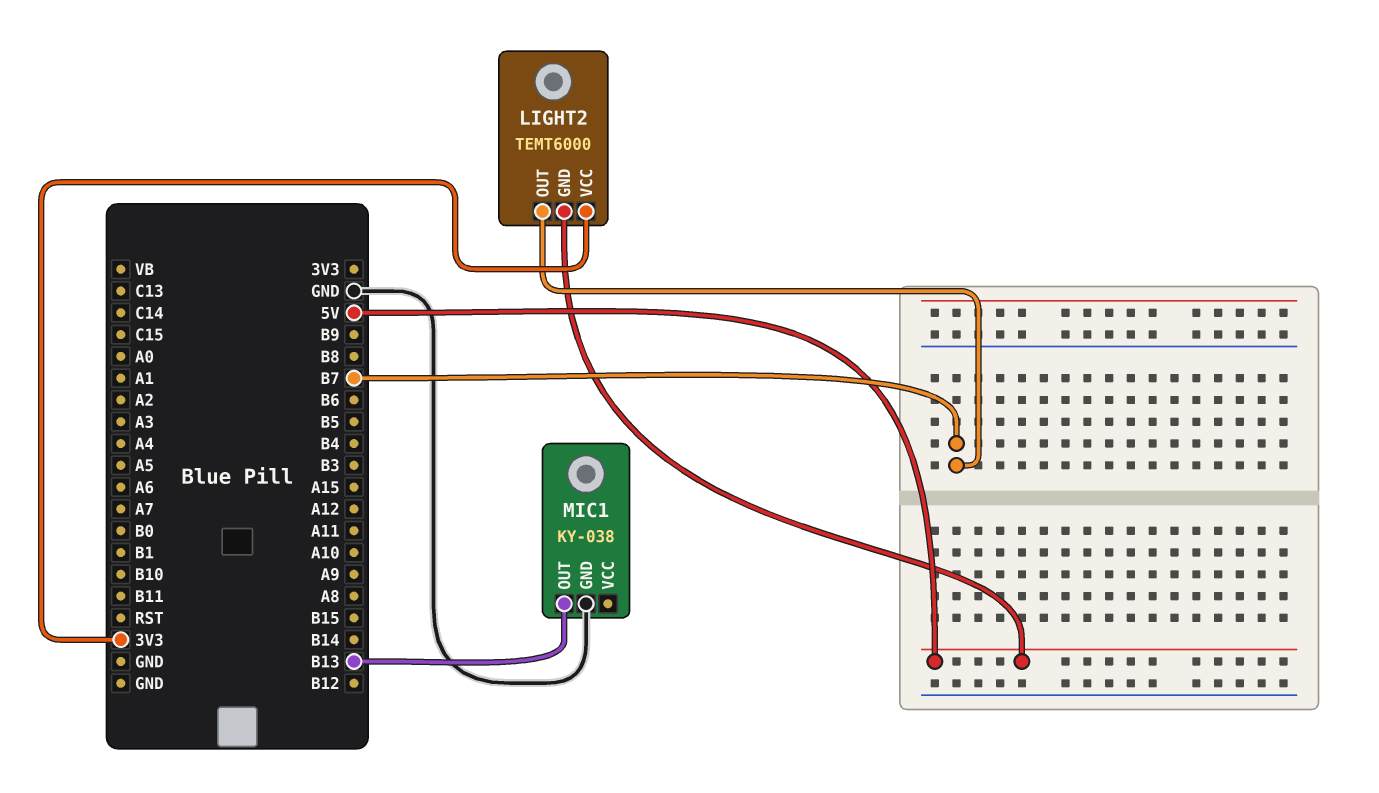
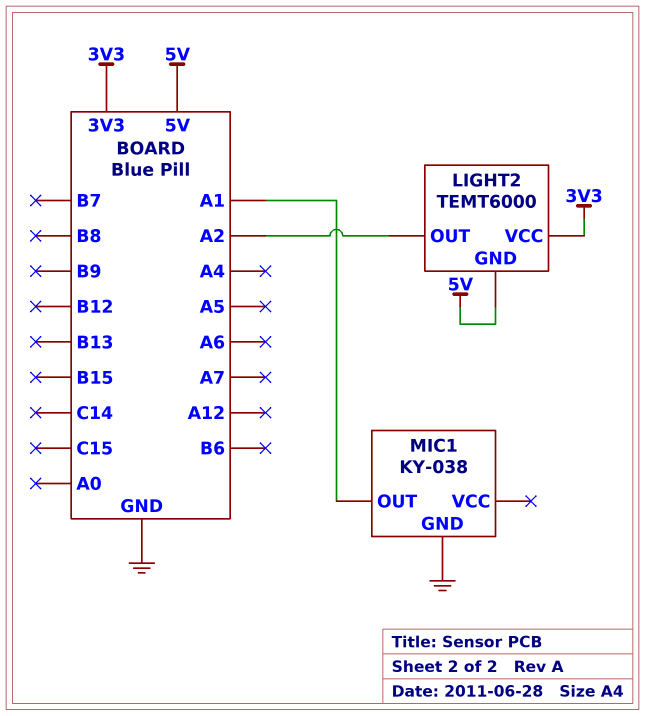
LIGHT2 pin OUT: B7 -> A2
MIC1 pin OUT: B13 -> A1

